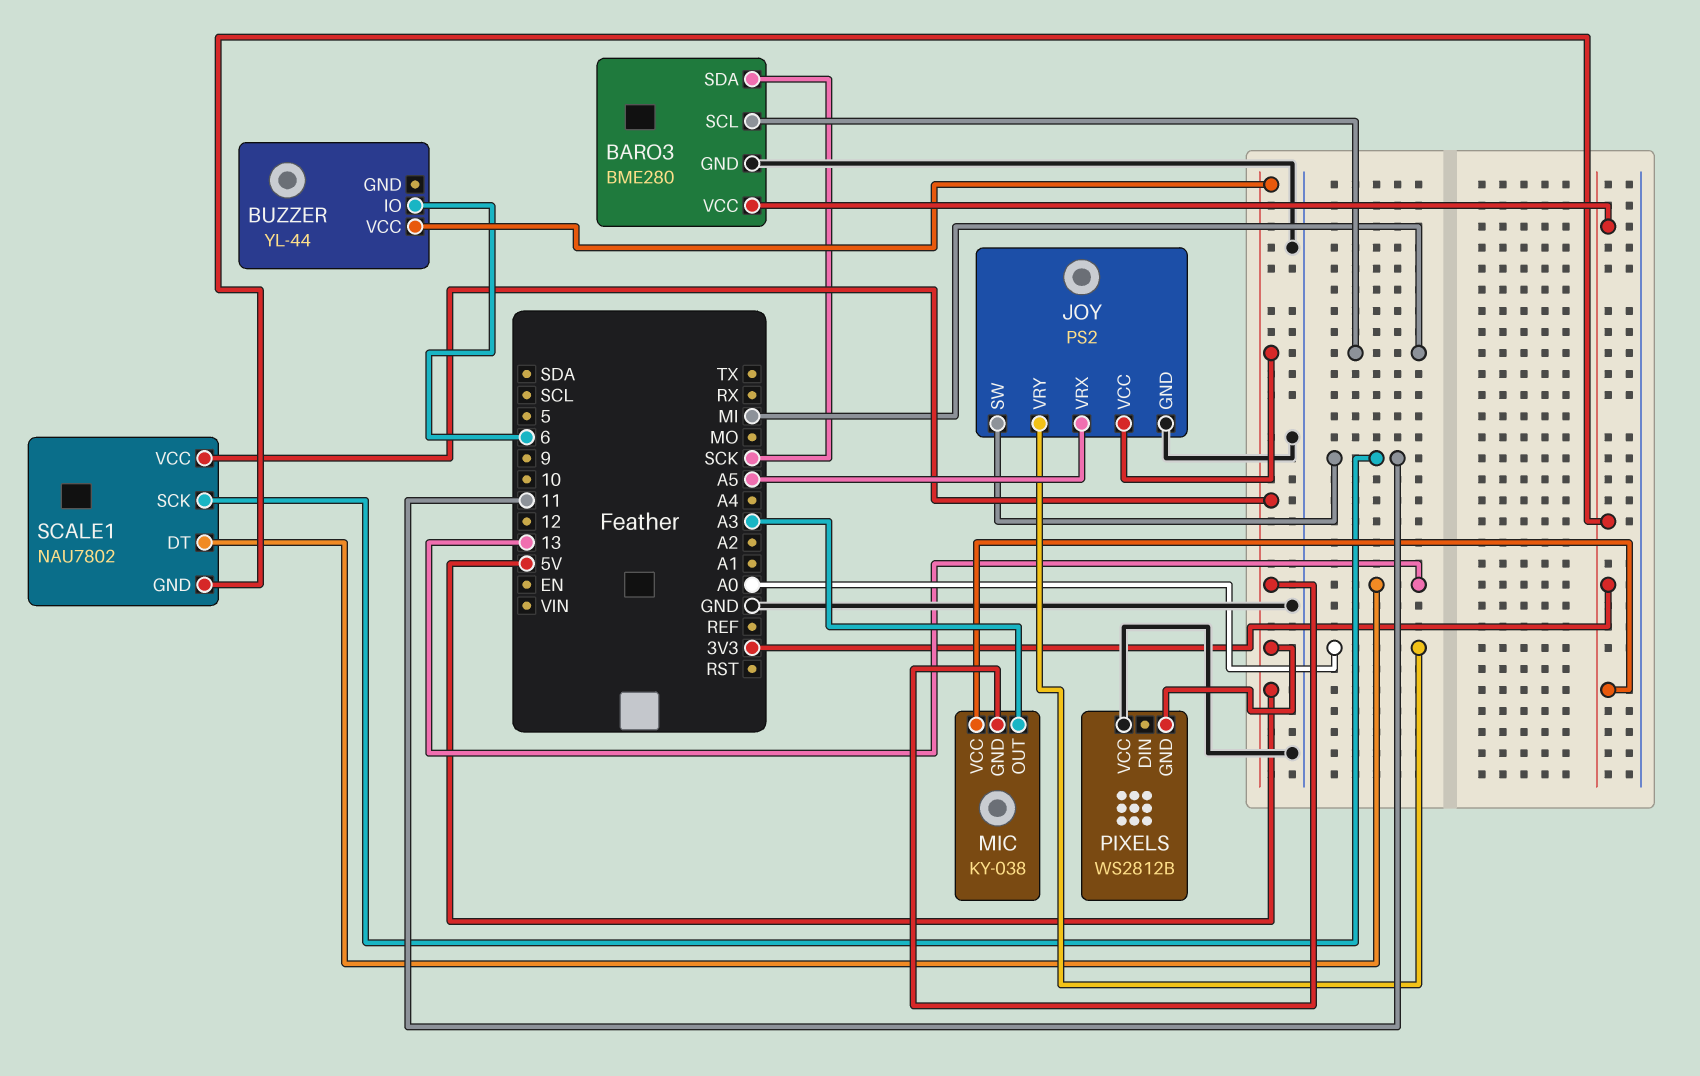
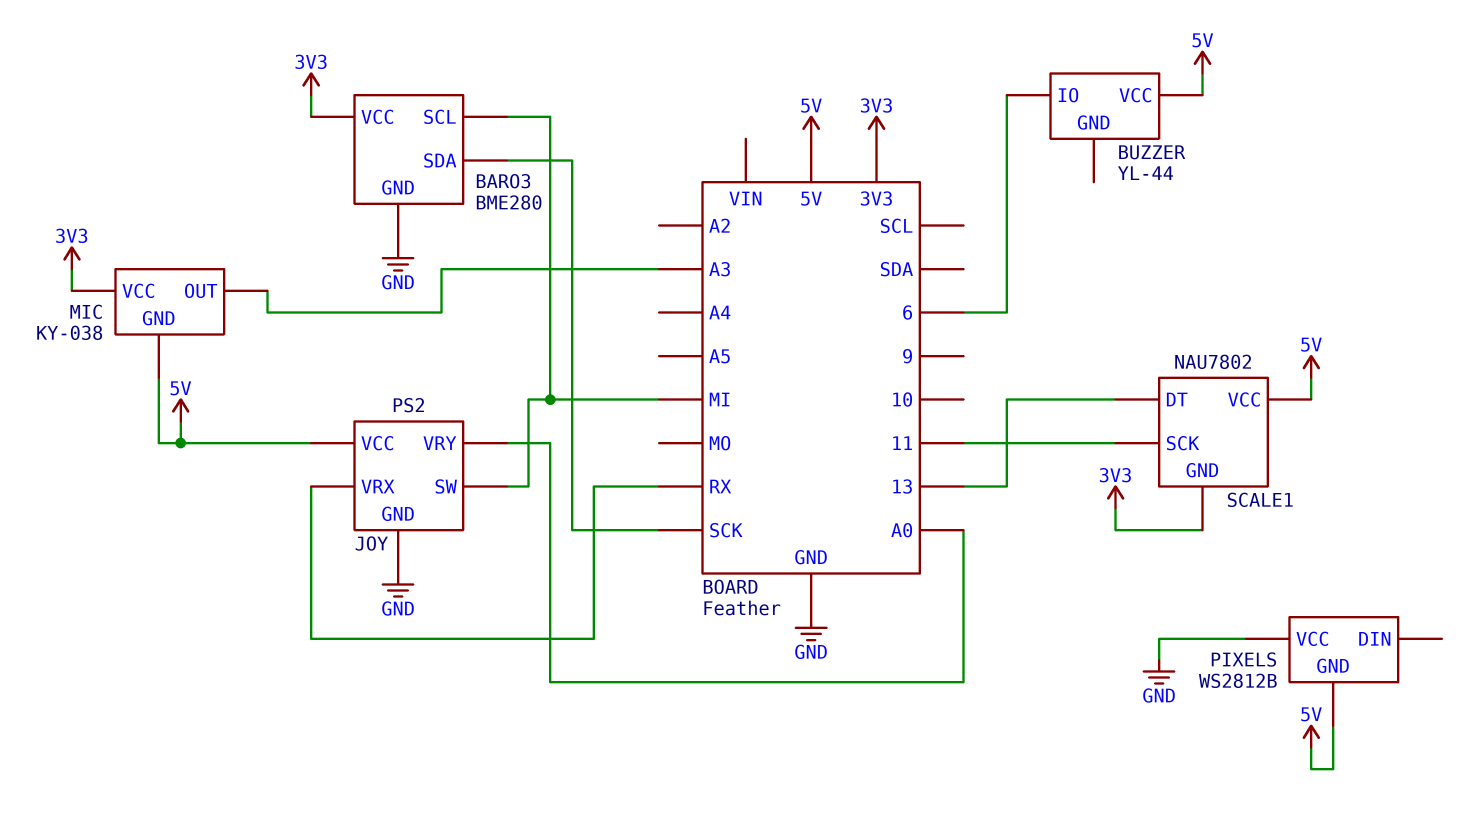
JOY pin SW: 11 -> MI
JOY pin VRX: A5 -> RX

